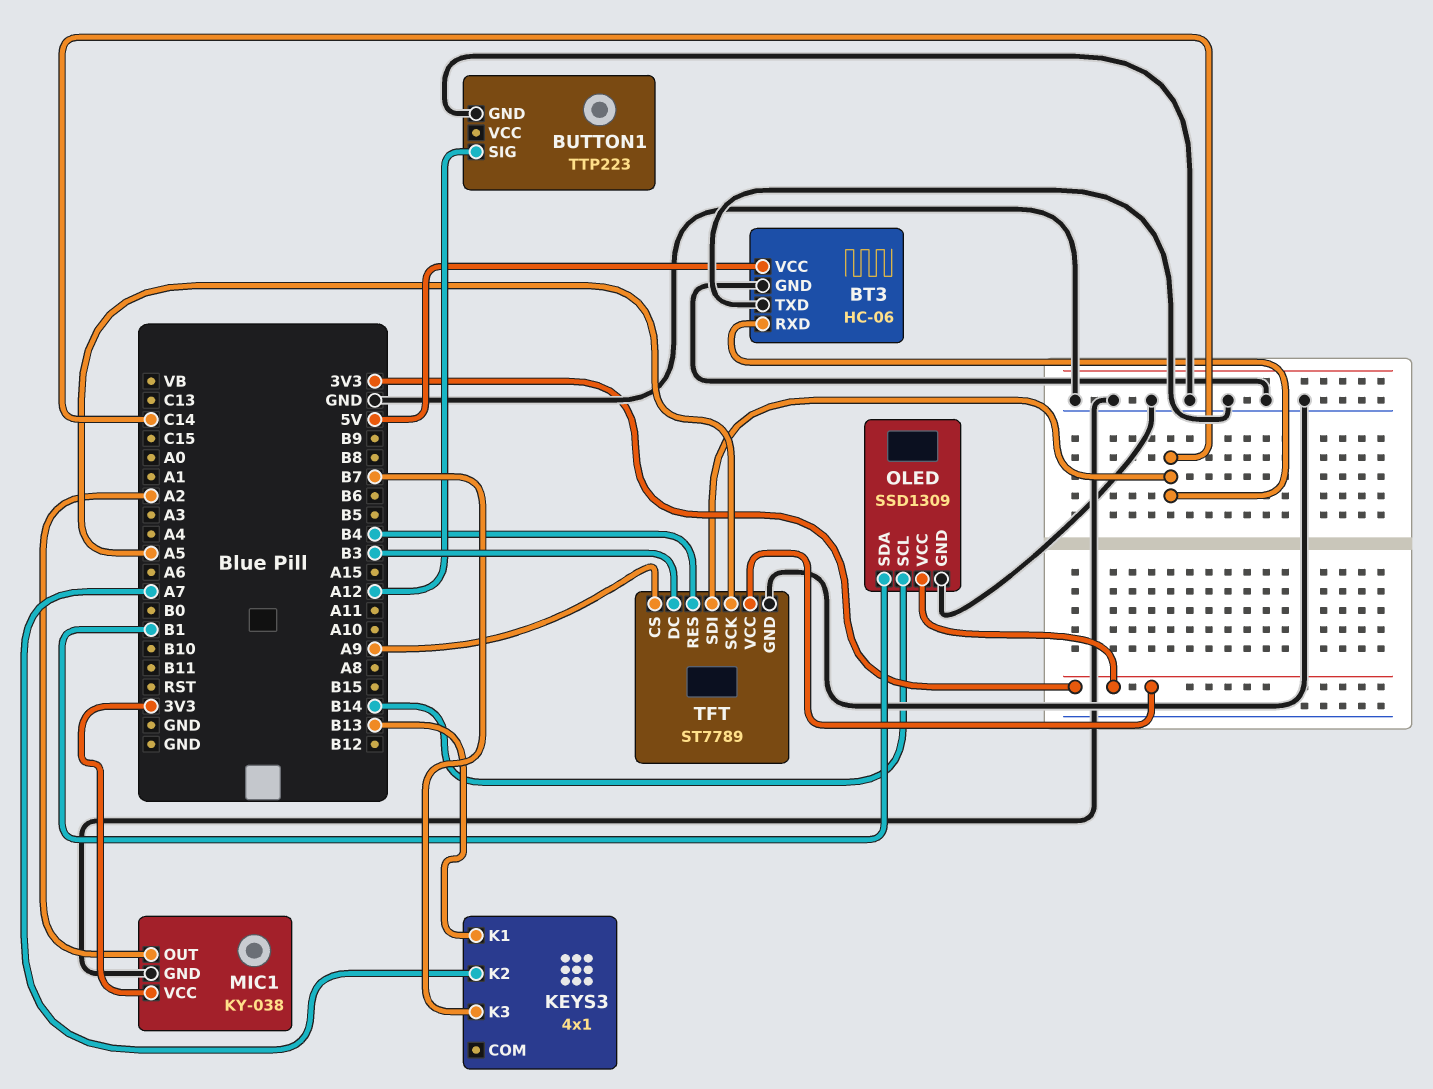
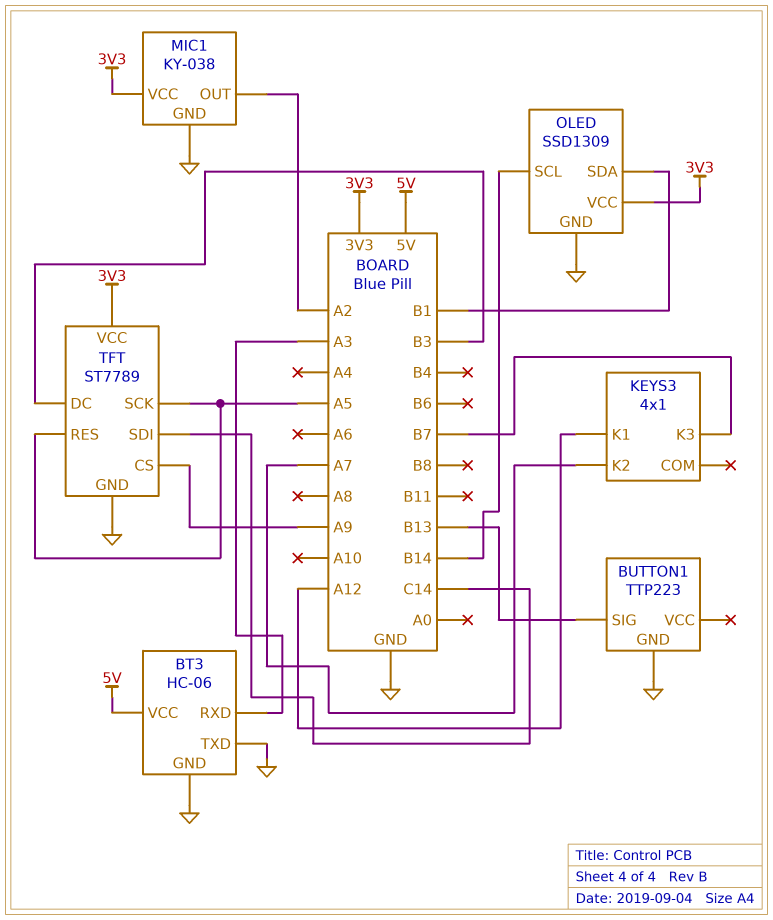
BT3 pin RXD: C14 -> A3
BUTTON1 pin SIG: A12 -> B13
KEYS3 pin K1: B13 -> A12
TFT pin RES: B4 -> A5

